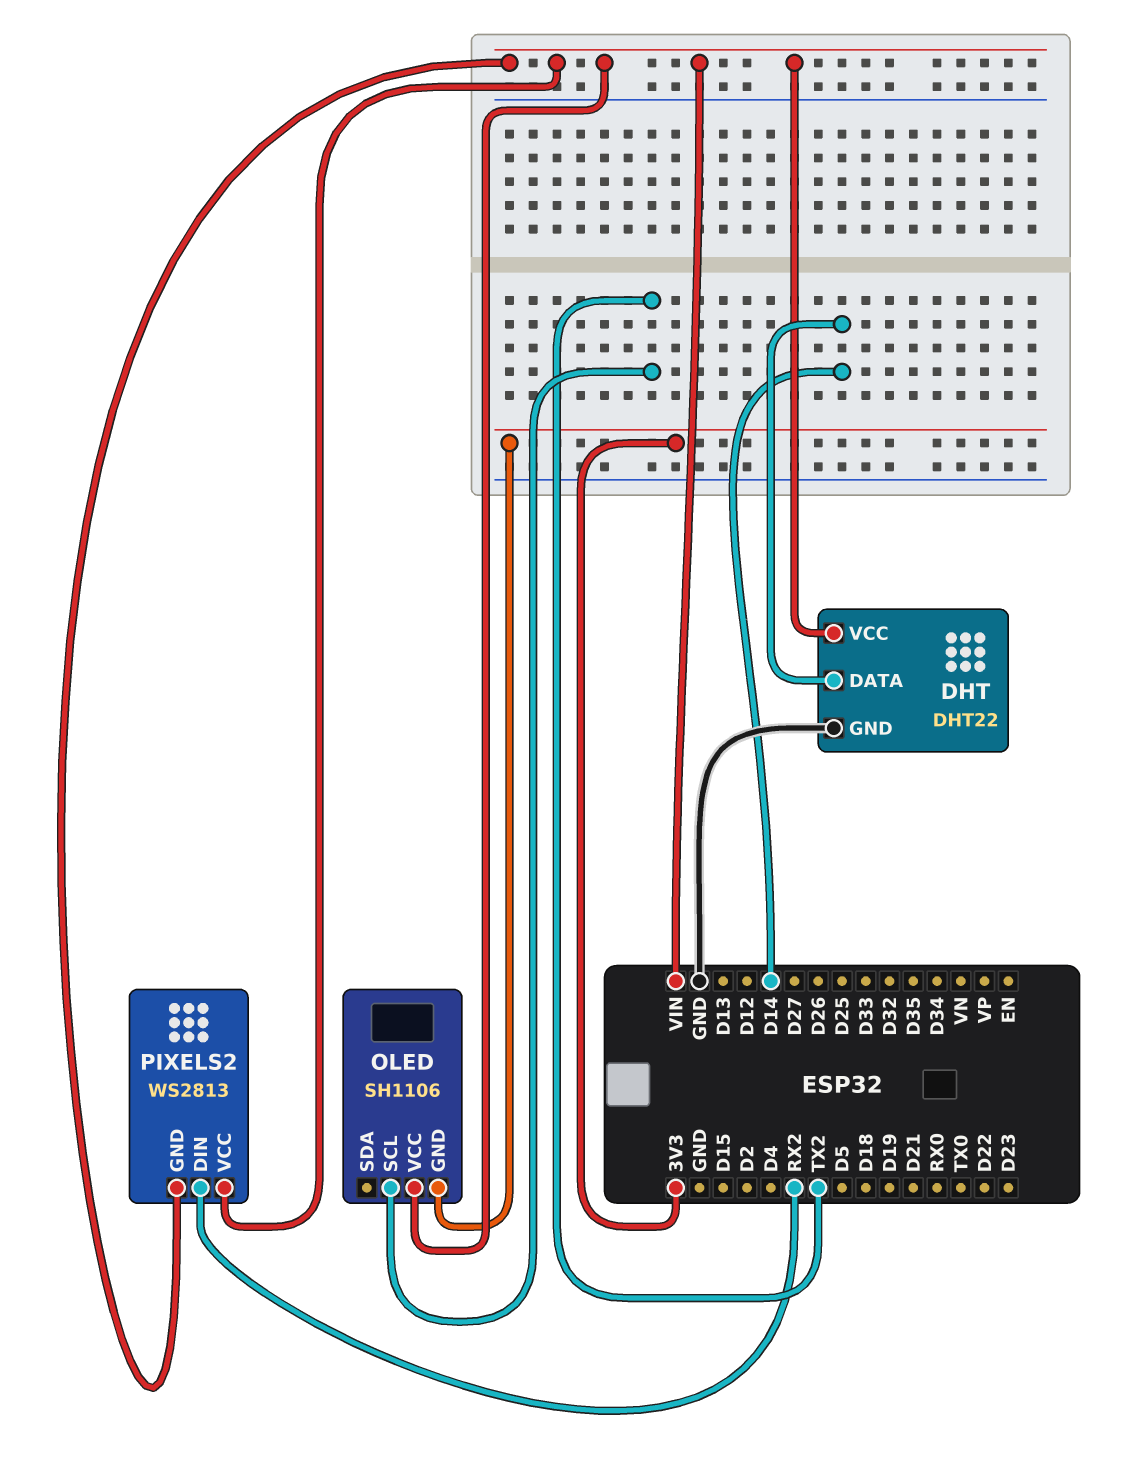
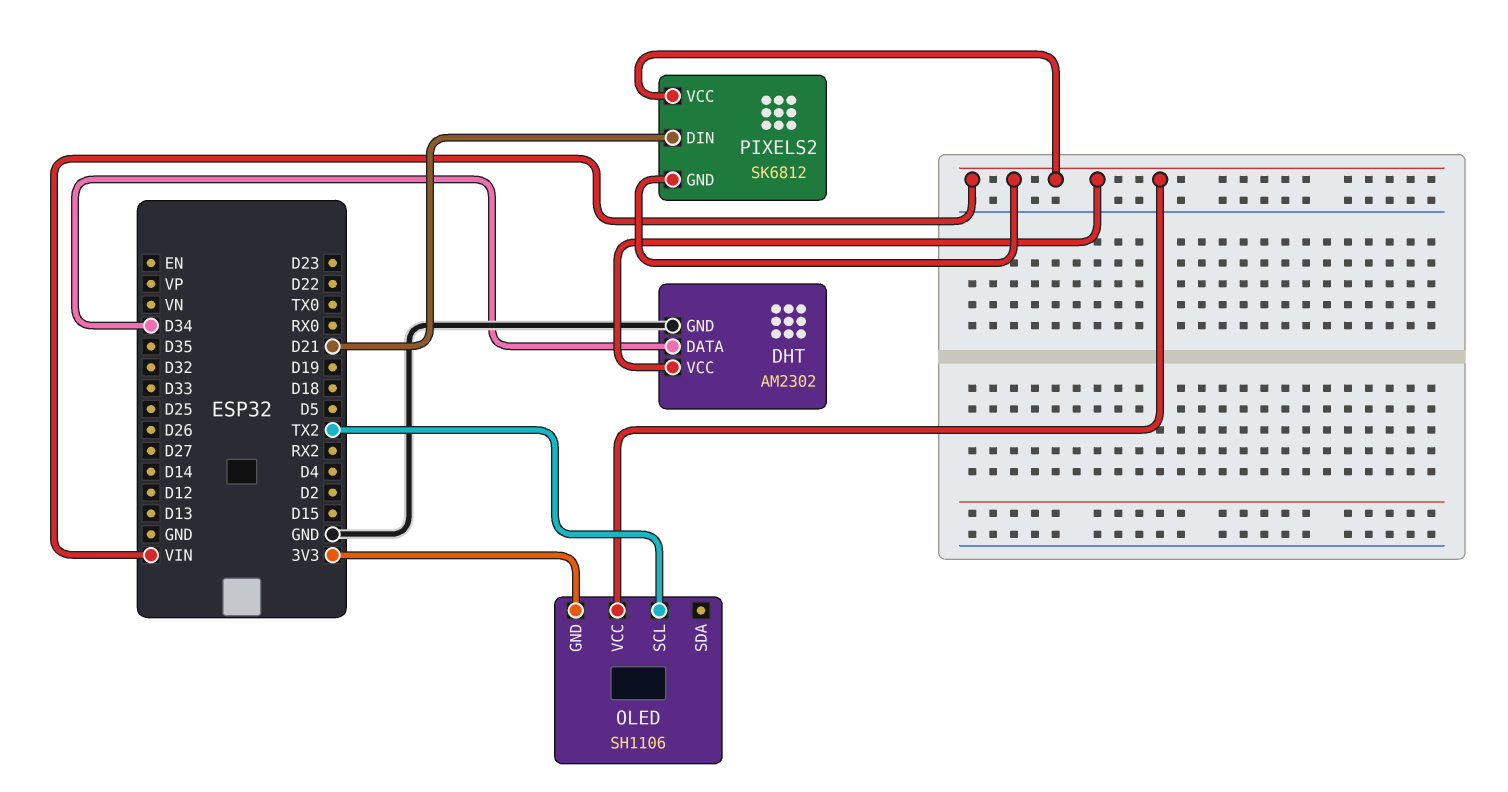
DHT: DHT22 -> AM2302
DHT pin DATA: D14 -> D34
PIXELS2: WS2813 -> SK6812
PIXELS2 pin DIN: RX2 -> D21

